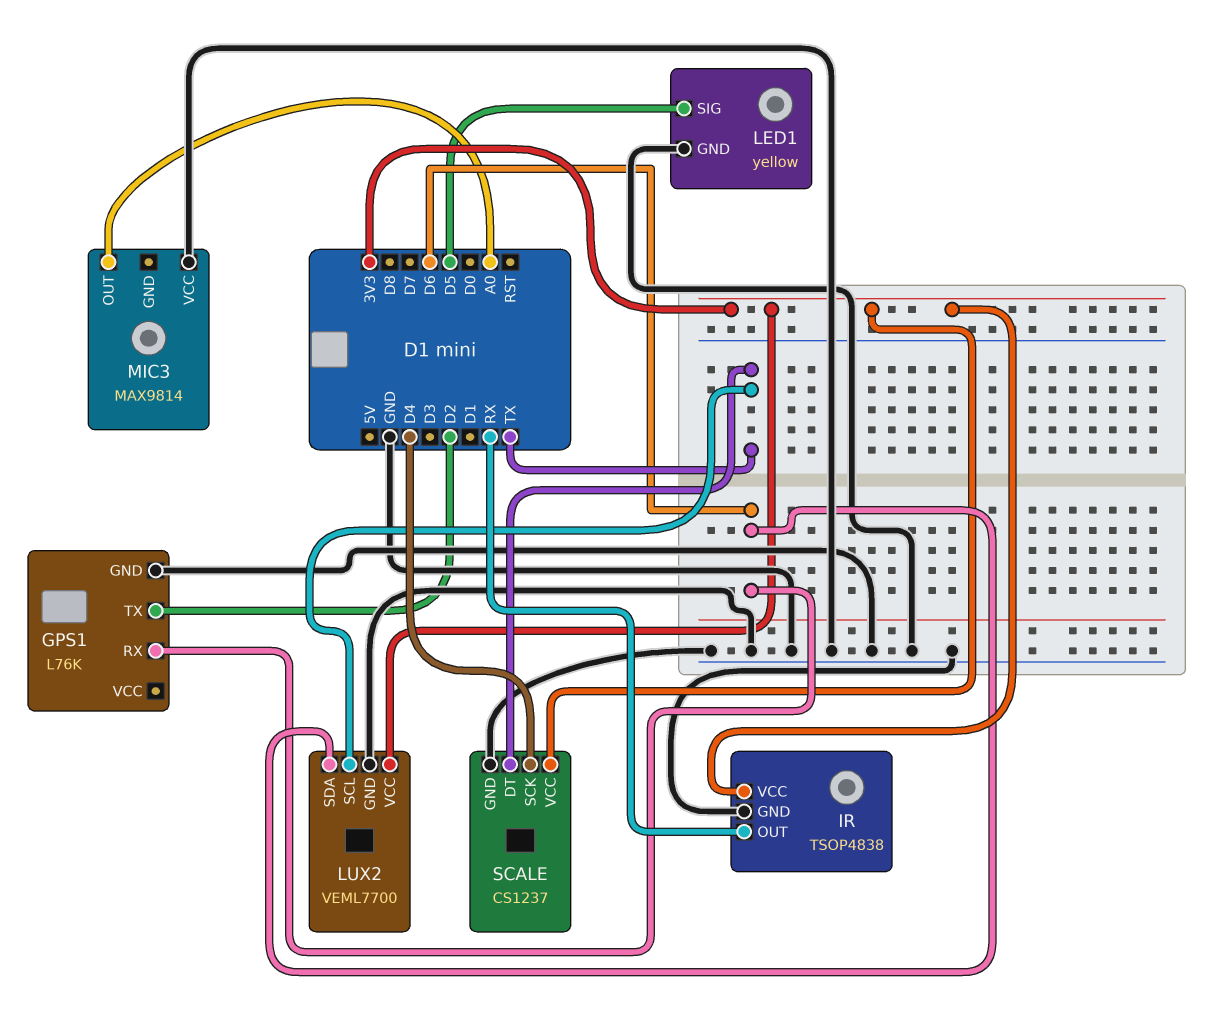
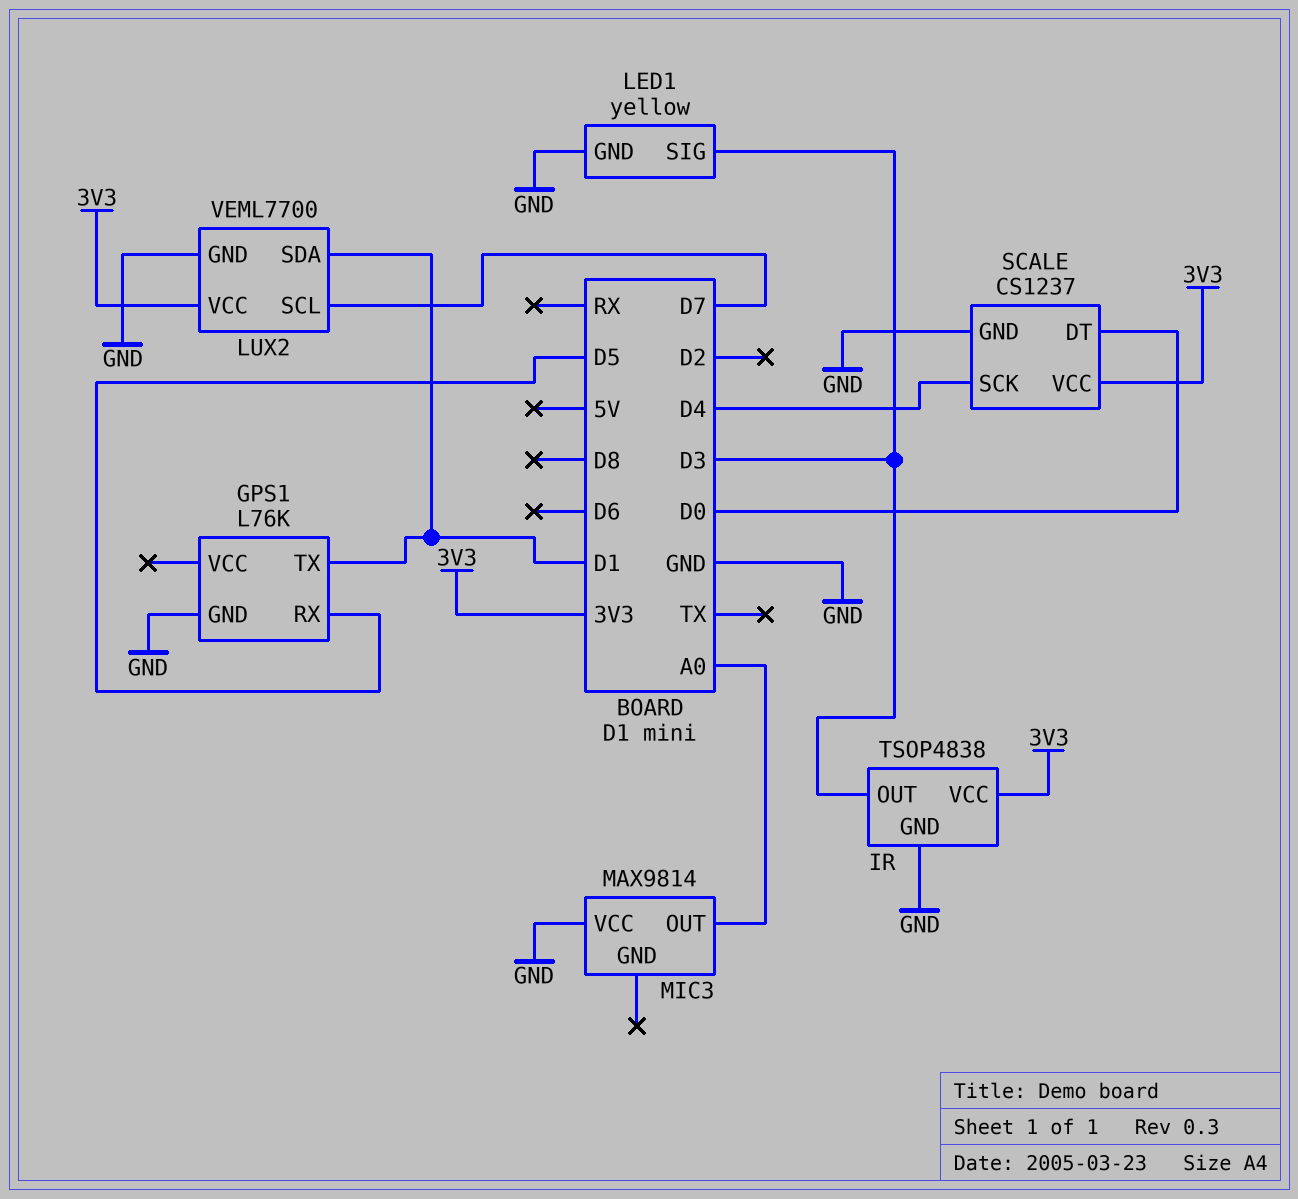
GPS1 pin RX: D6 -> D5
GPS1 pin TX: D2 -> D1
IR pin OUT: RX -> D3
LED1 pin SIG: D5 -> D3
LUX2 pin SCL: TX -> D7
LUX2 pin SDA: D6 -> D1
SCALE pin DT: TX -> D0

